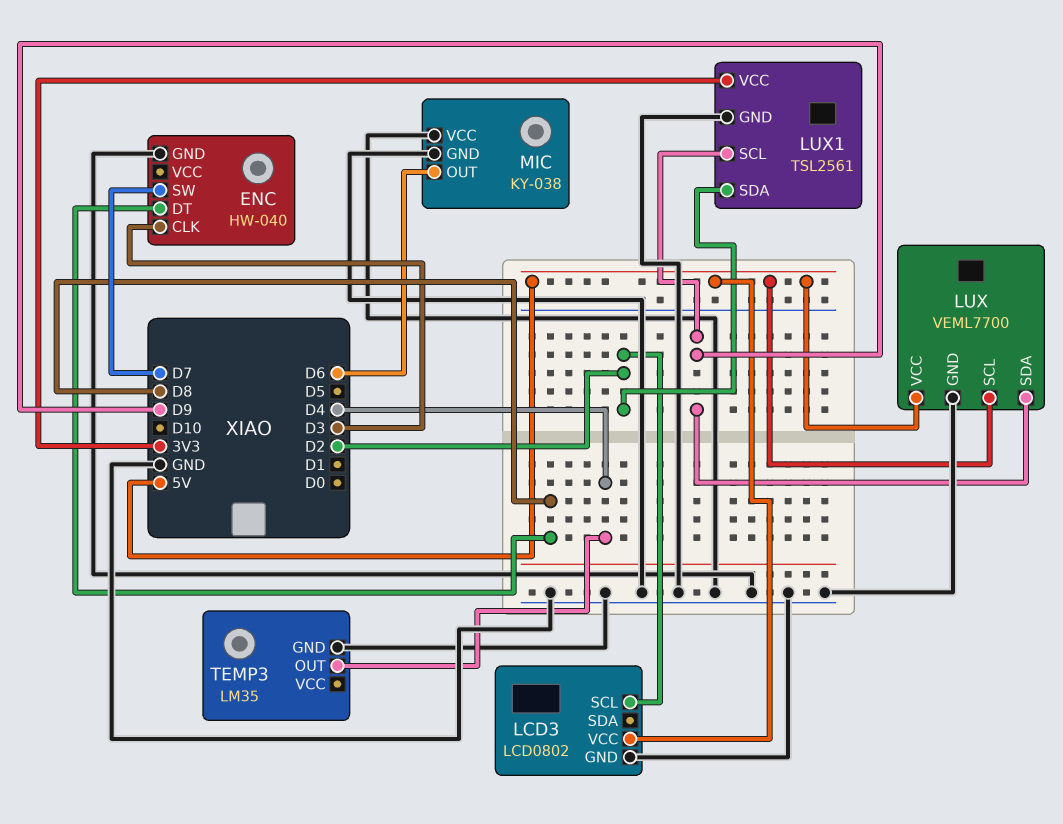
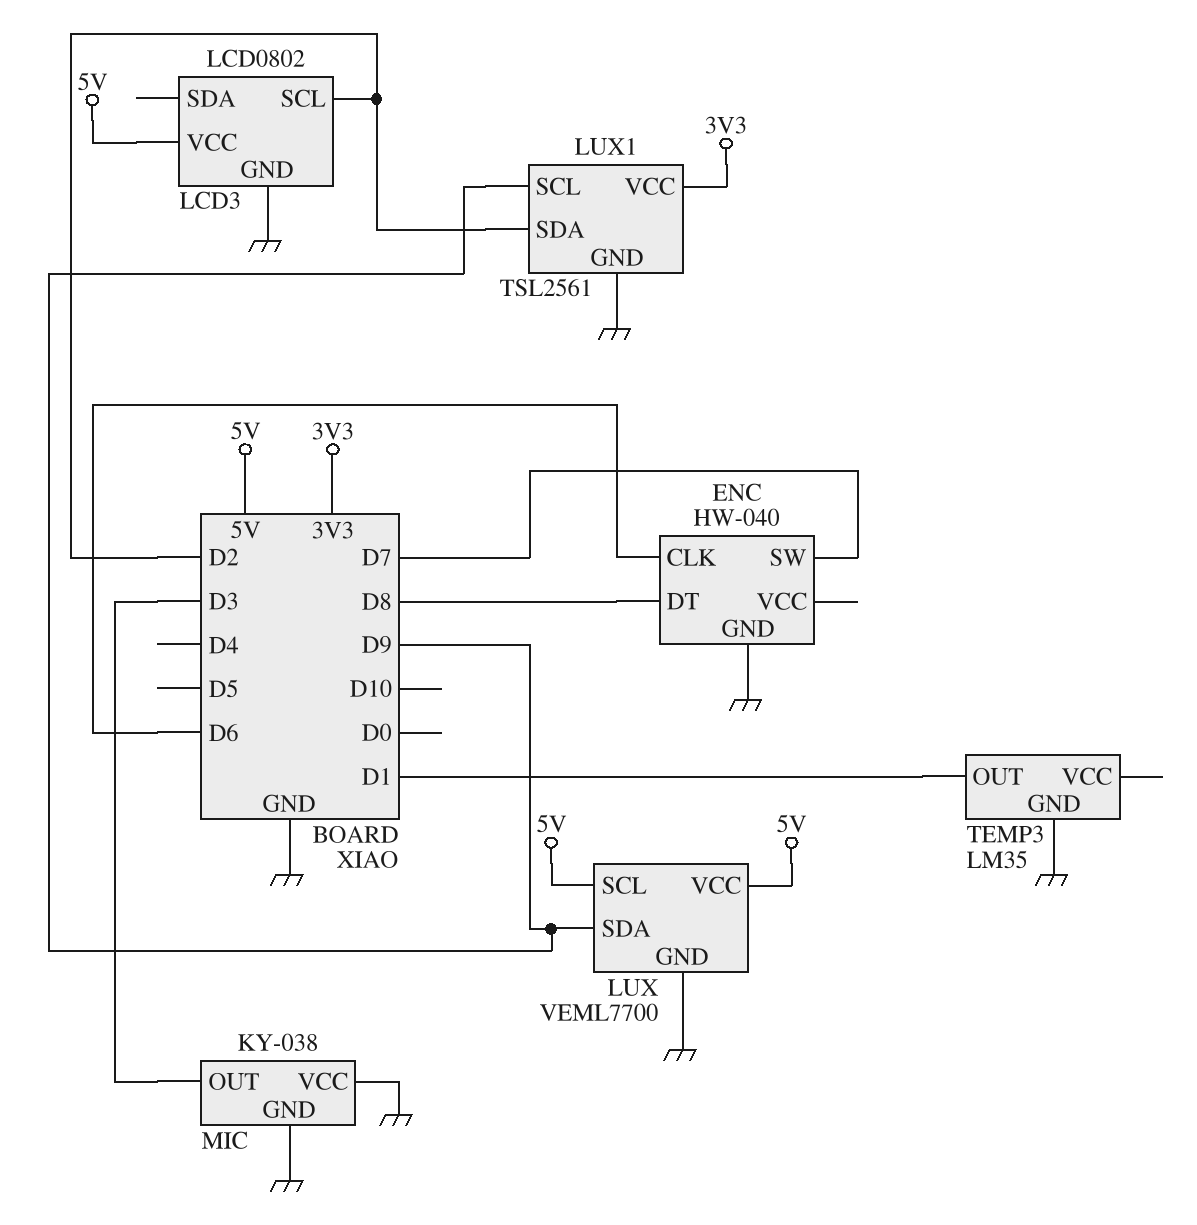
ENC pin CLK: D3 -> D6
MIC pin OUT: D6 -> D3
TEMP3 pin OUT: D4 -> D1

